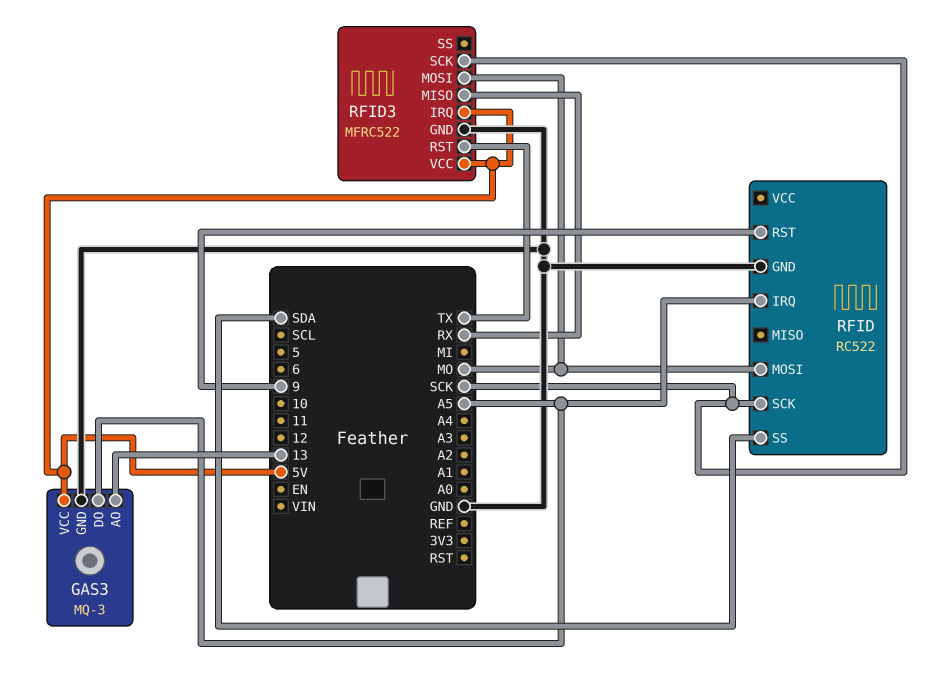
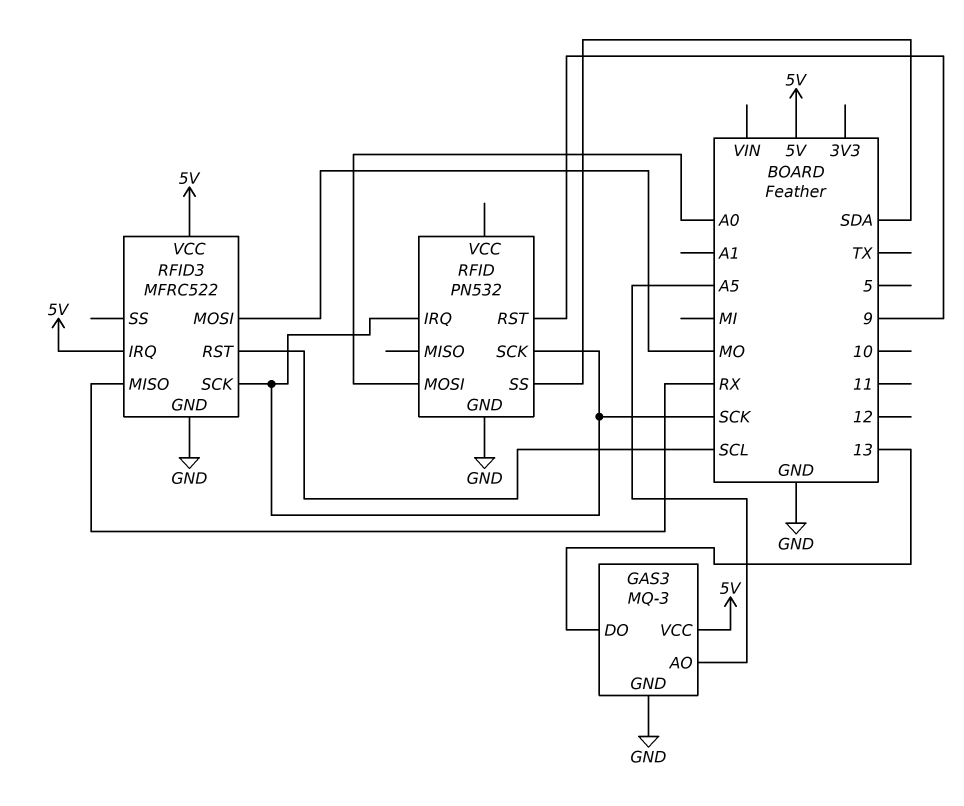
GAS3 pin AO: 13 -> A5
GAS3 pin DO: A5 -> 13
RFID: RC522 -> PN532
RFID pin IRQ: A5 -> SCK
RFID pin MOSI: MO -> A0
RFID3 pin RST: TX -> SCL

